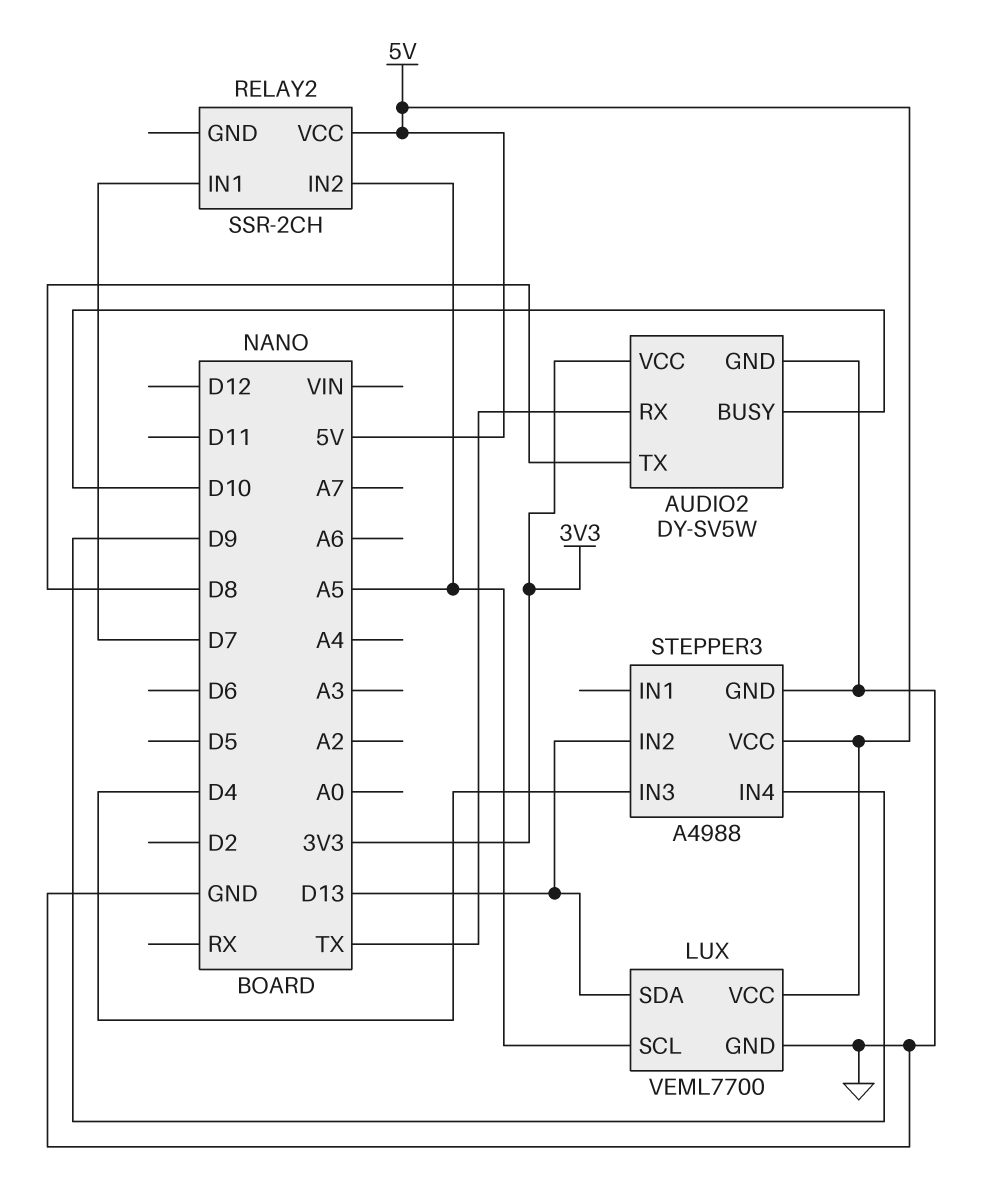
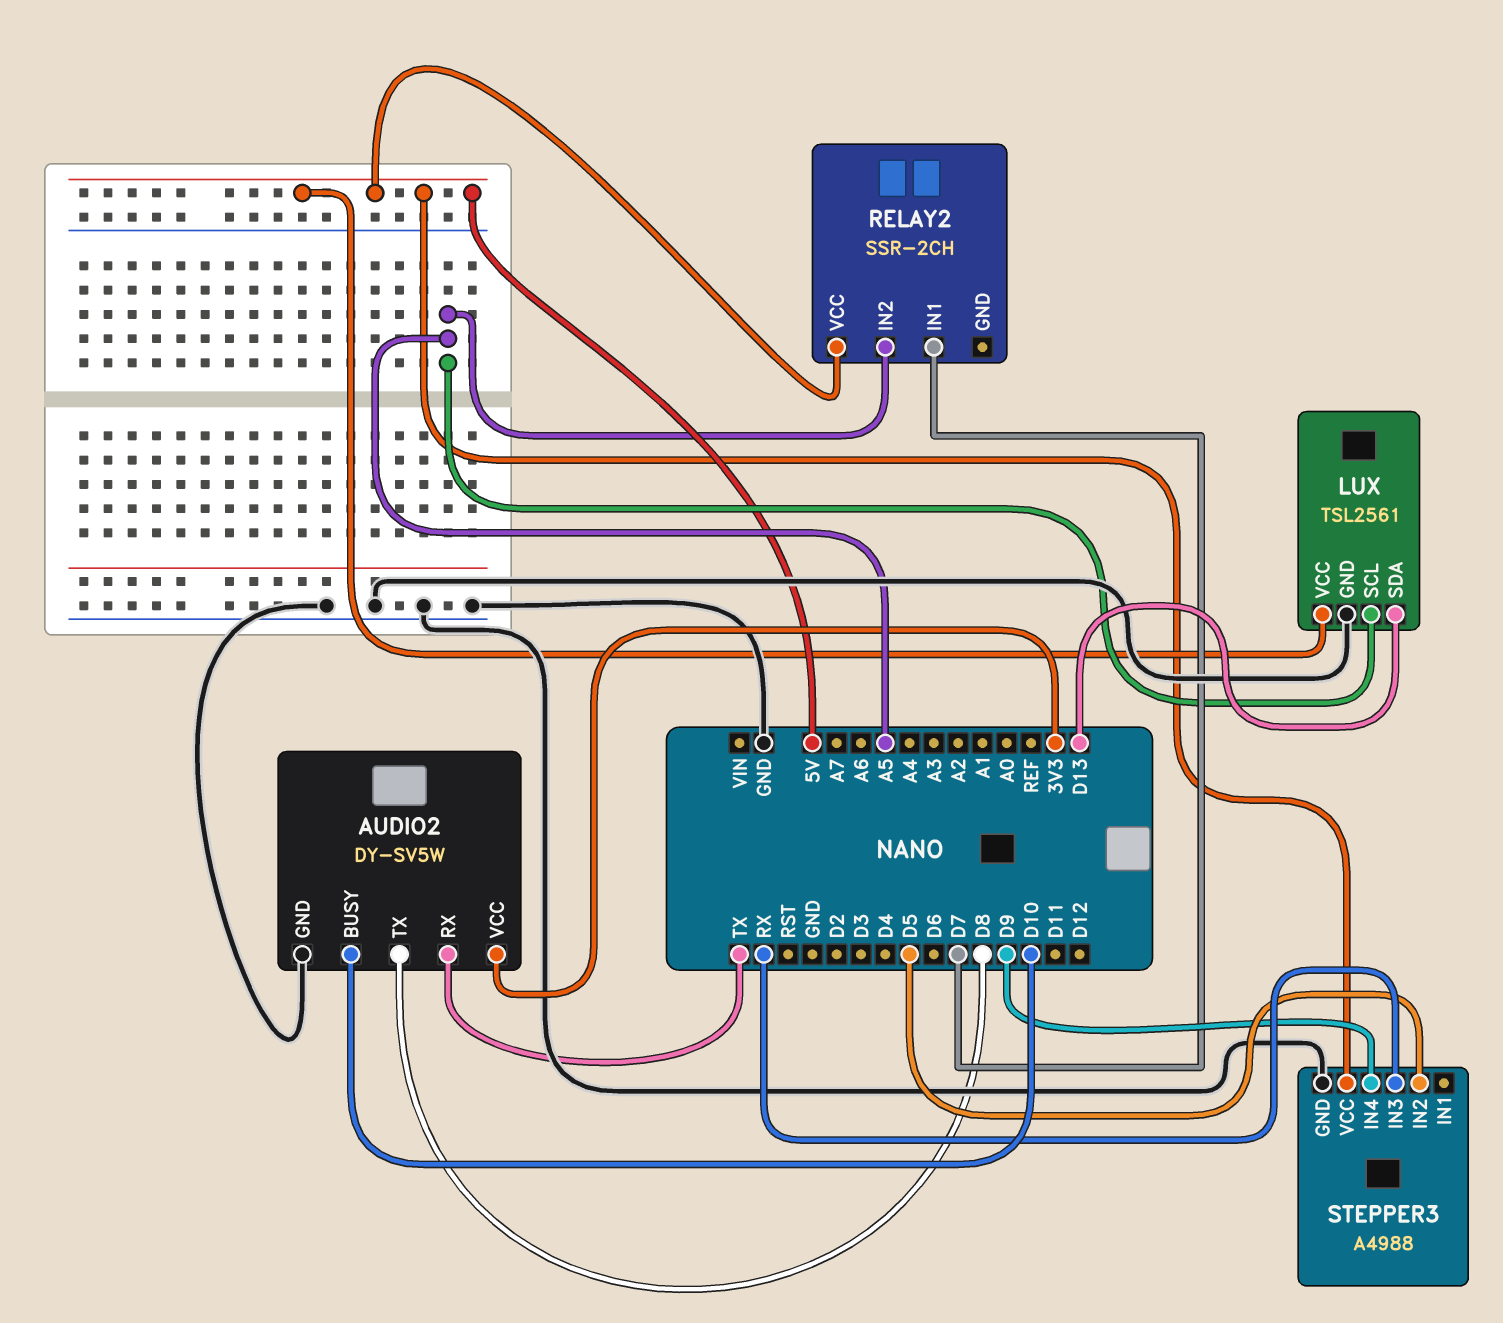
LUX: VEML7700 -> TSL2561
STEPPER3 pin IN2: D13 -> D5
STEPPER3 pin IN3: D4 -> RX

